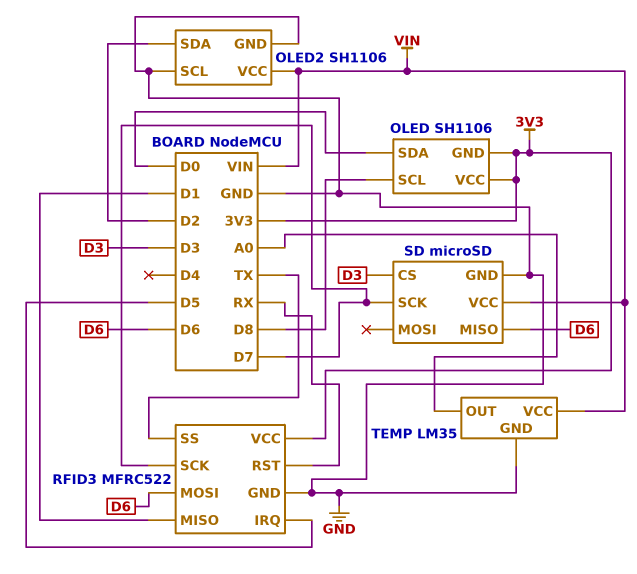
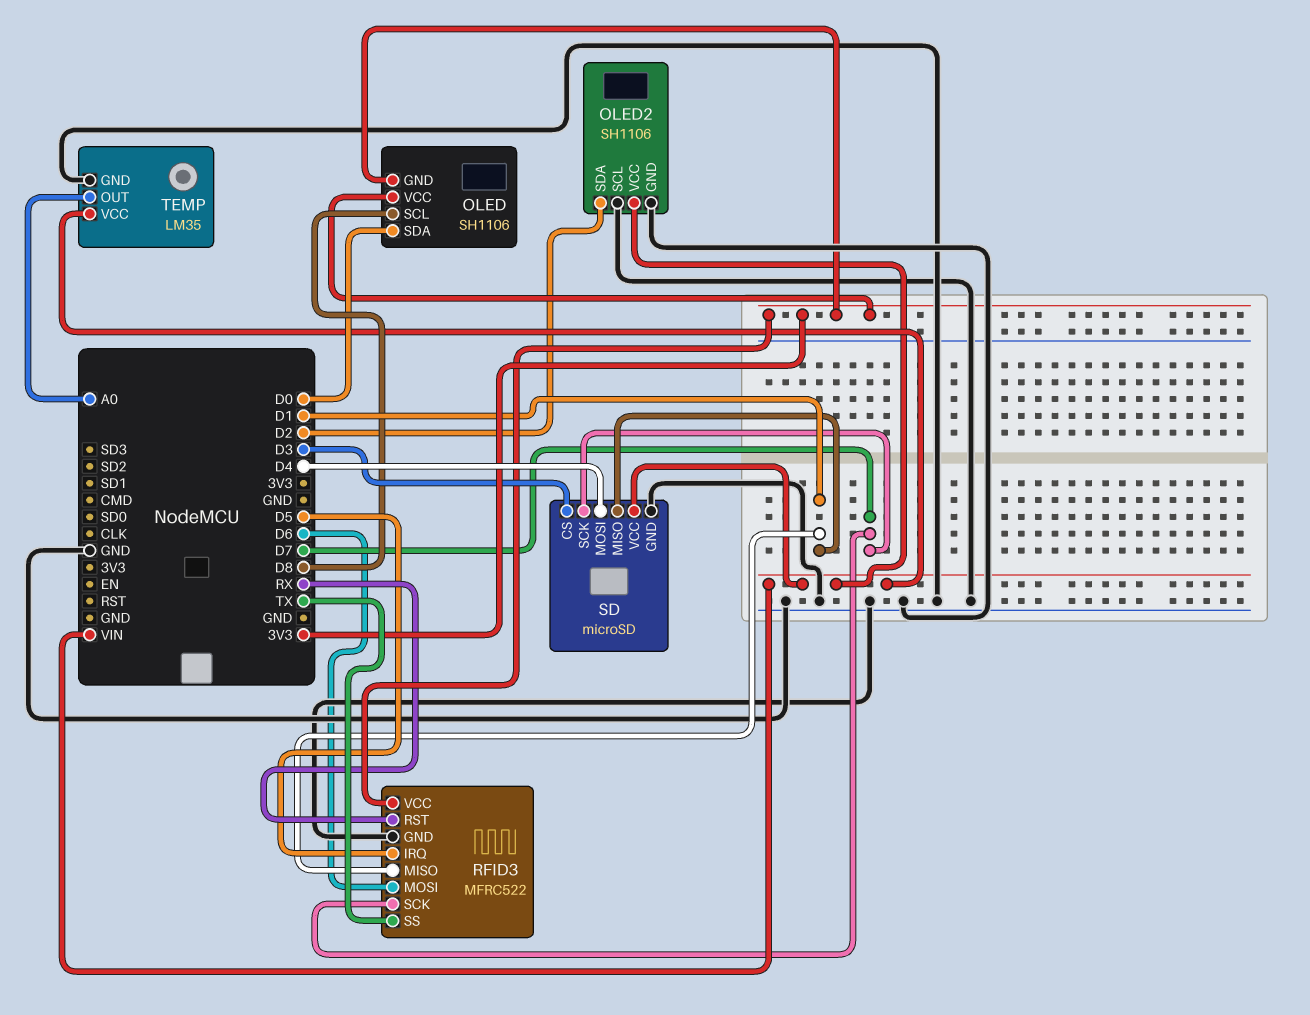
SD pin MISO: D6 -> D1
SD pin MOSI: none -> D4

